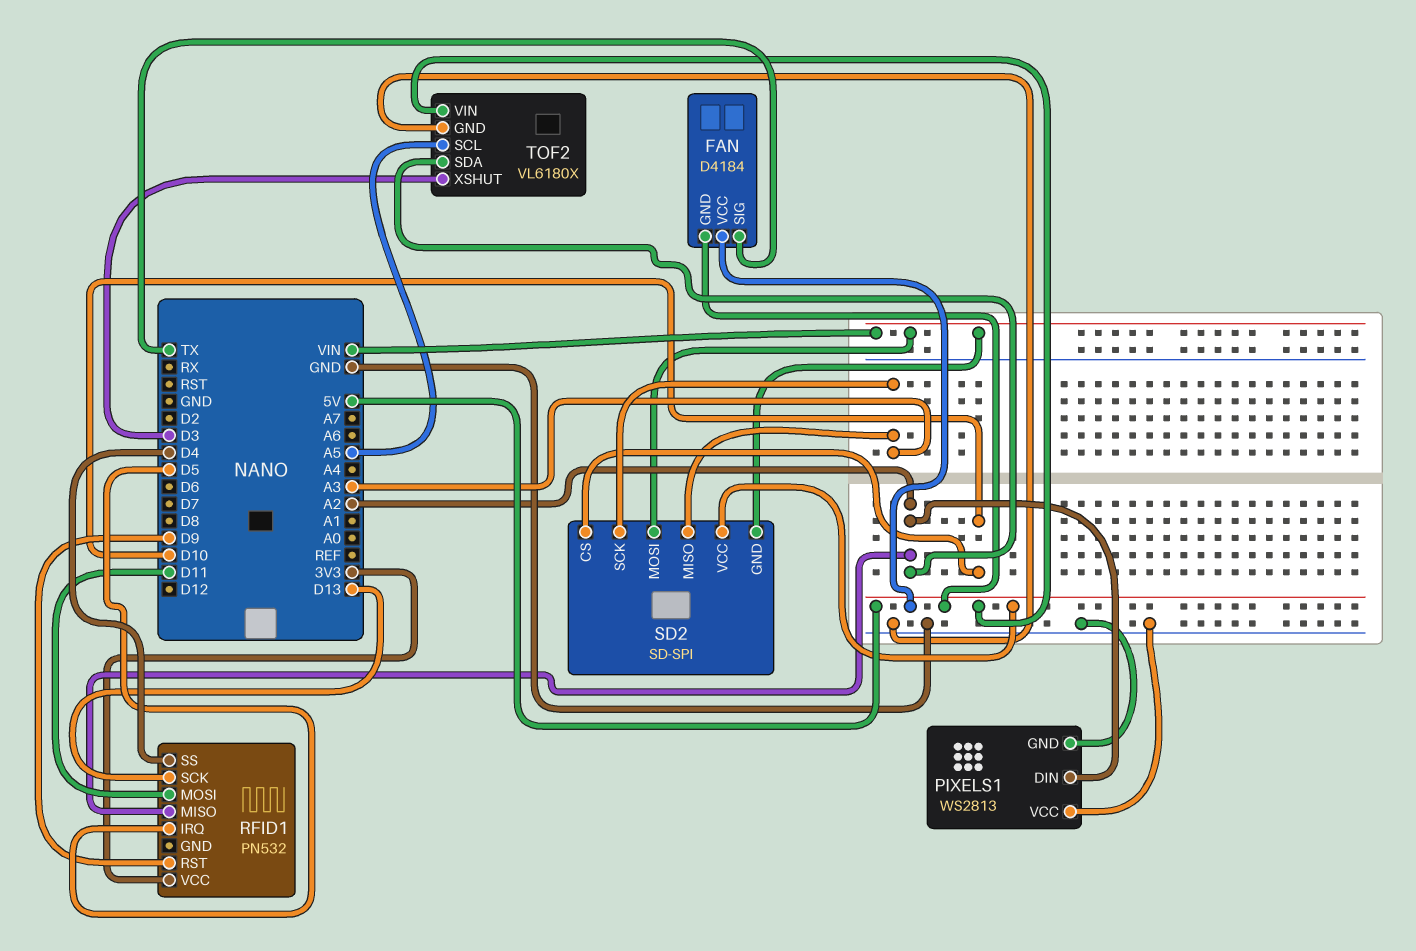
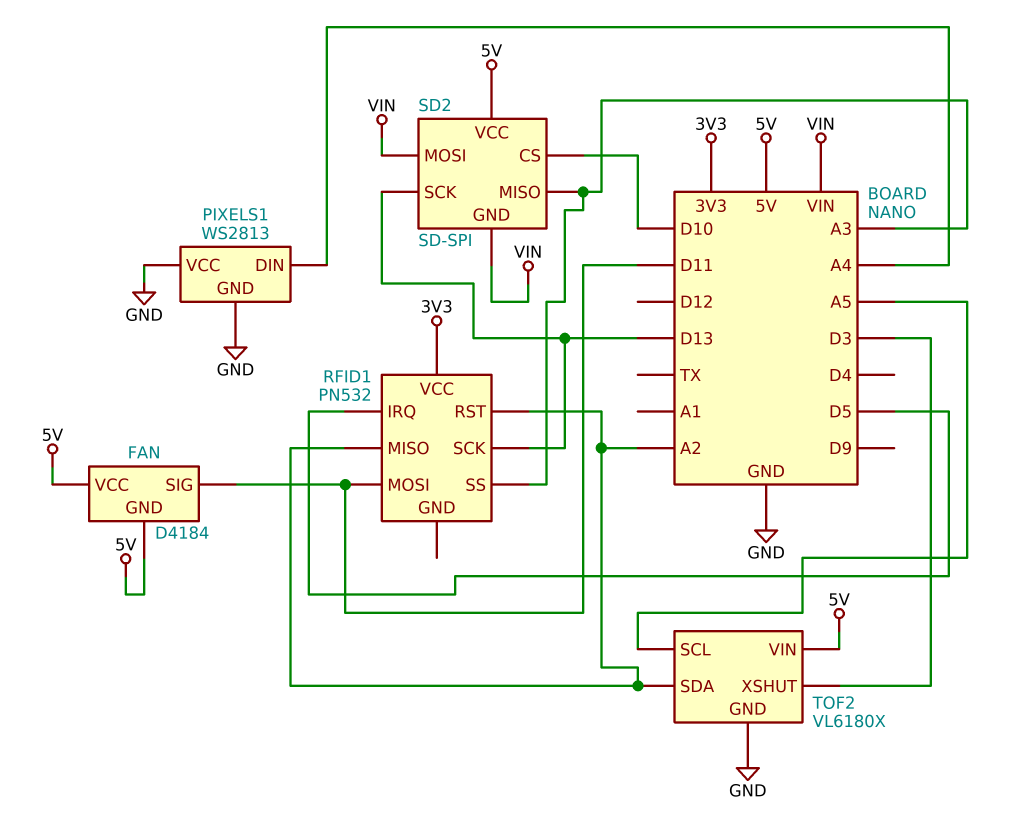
FAN pin SIG: TX -> D11
PIXELS1 pin DIN: A2 -> A4
RFID1 pin RST: D9 -> A2
RFID1 pin SS: D4 -> A3
SD2 pin SCK: A3 -> D13

